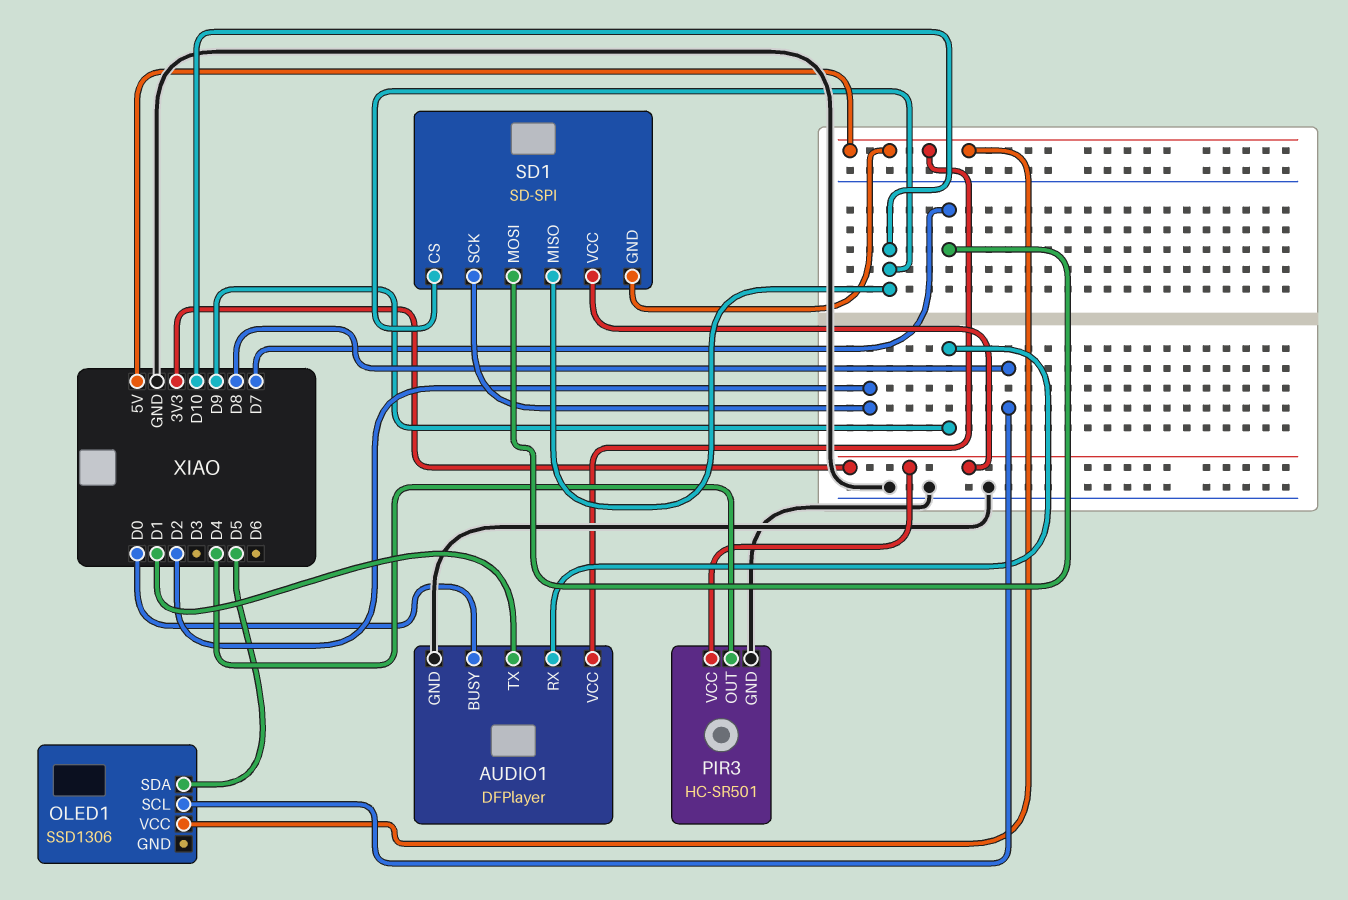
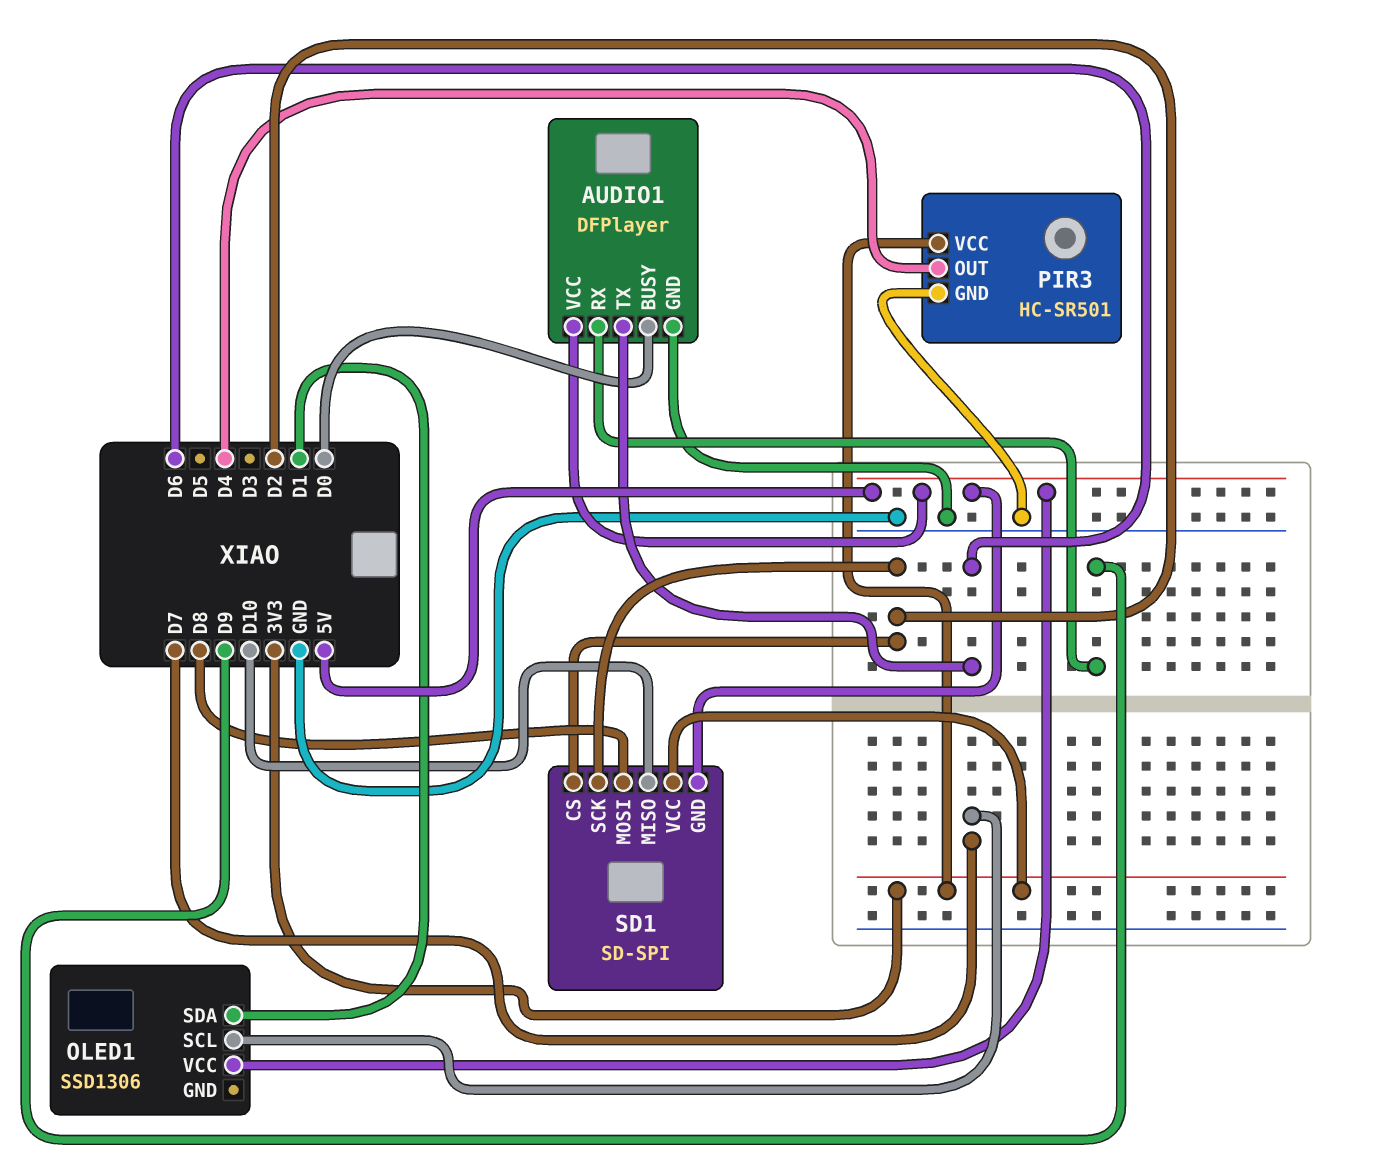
AUDIO1 pin TX: D1 -> D6
OLED1 pin SCL: D8 -> D7
OLED1 pin SDA: D5 -> D1
SD1 pin CS: D10 -> D2
SD1 pin MOSI: D7 -> D8

